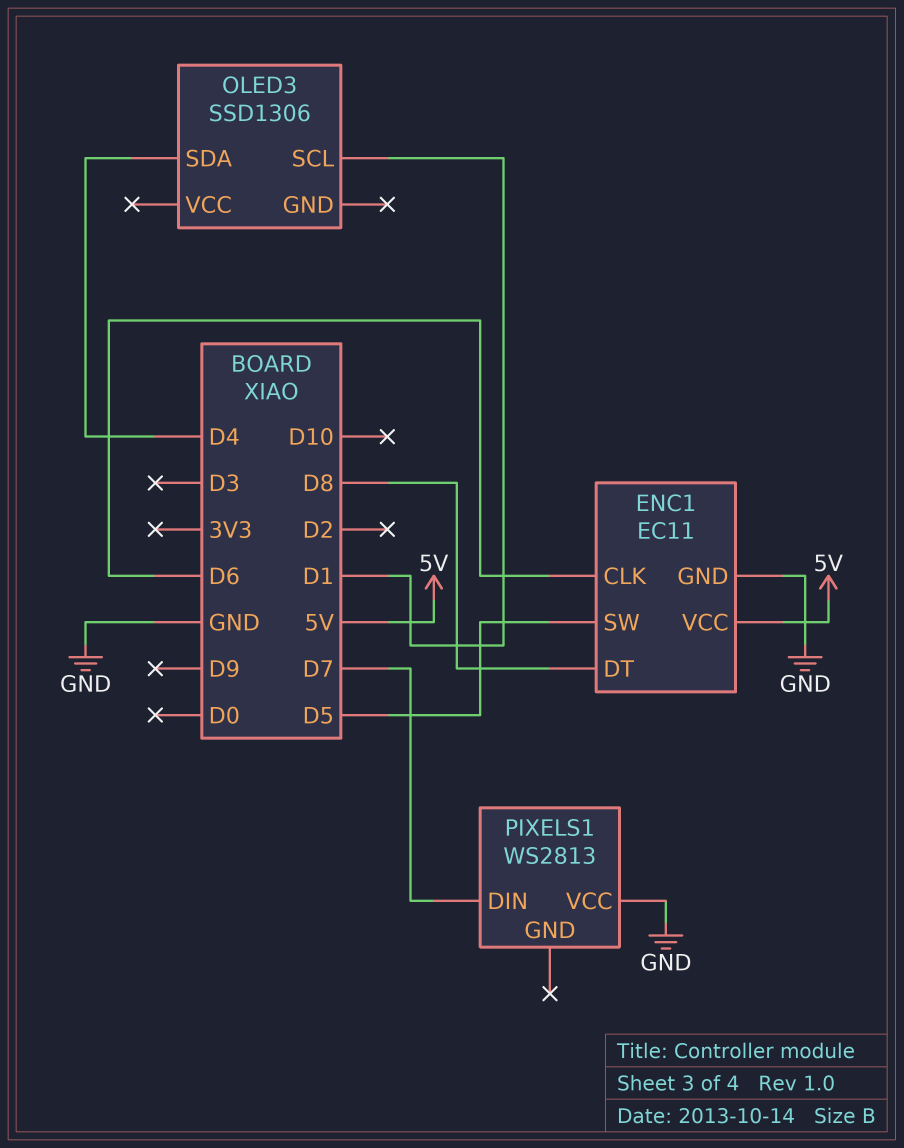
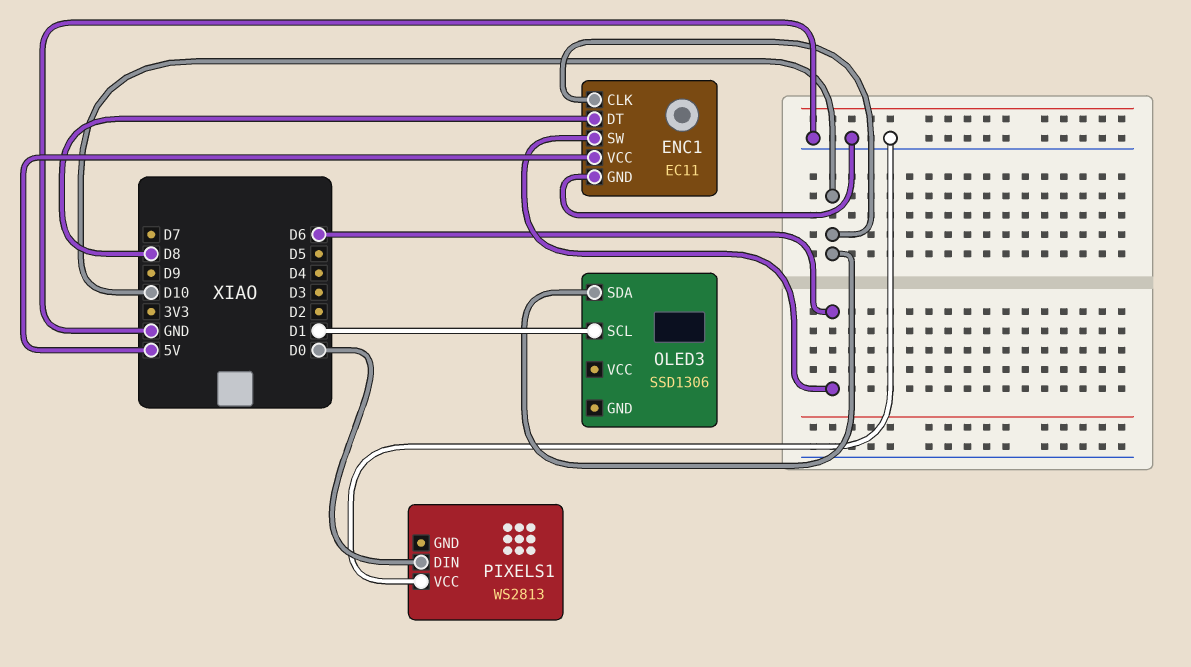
ENC1 pin CLK: D6 -> D10
ENC1 pin SW: D5 -> D6
OLED3 pin SDA: D4 -> D10
PIXELS1 pin DIN: D7 -> D0

